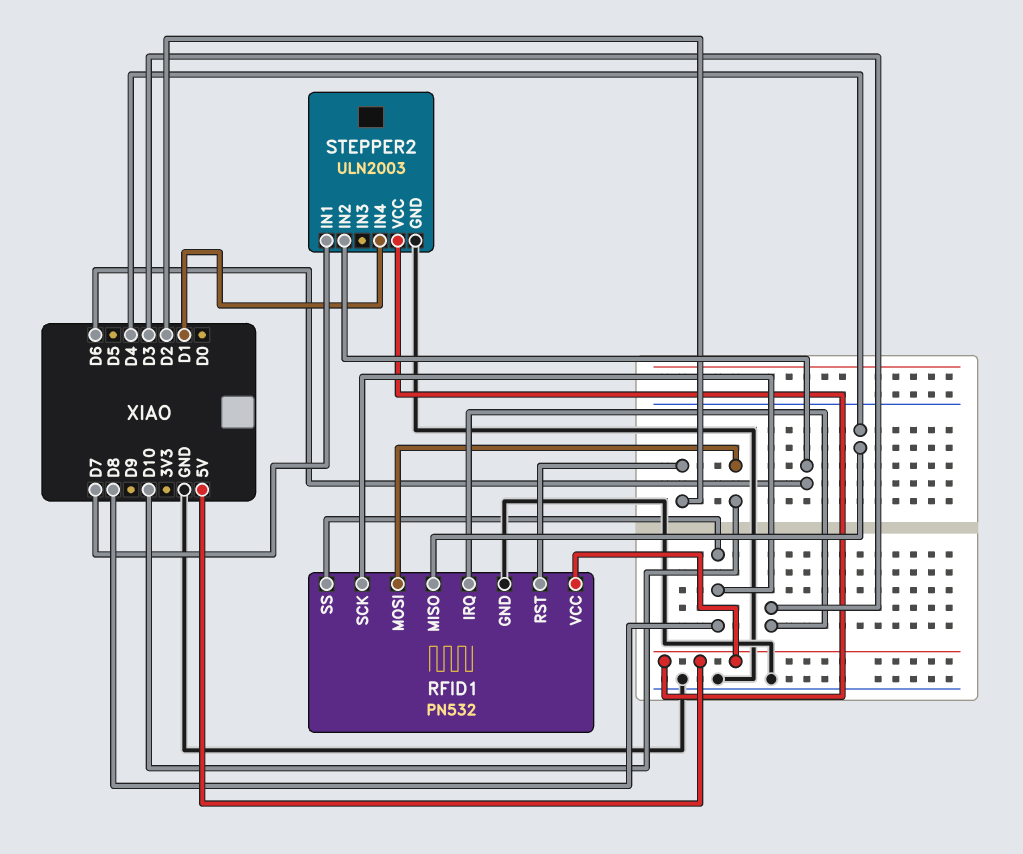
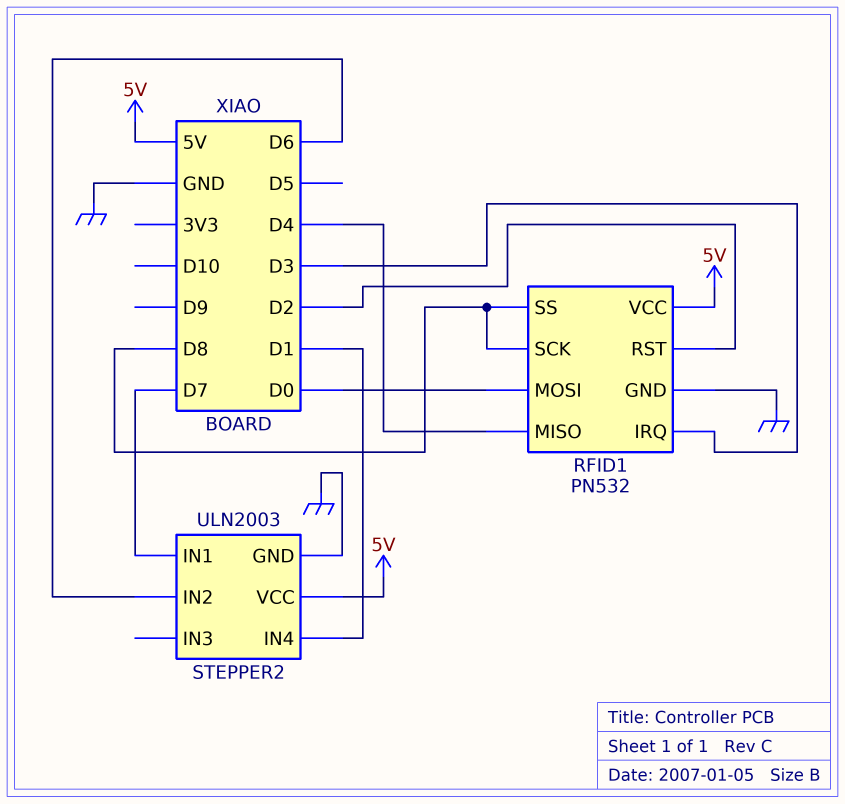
RFID1 pin MOSI: D10 -> D0

